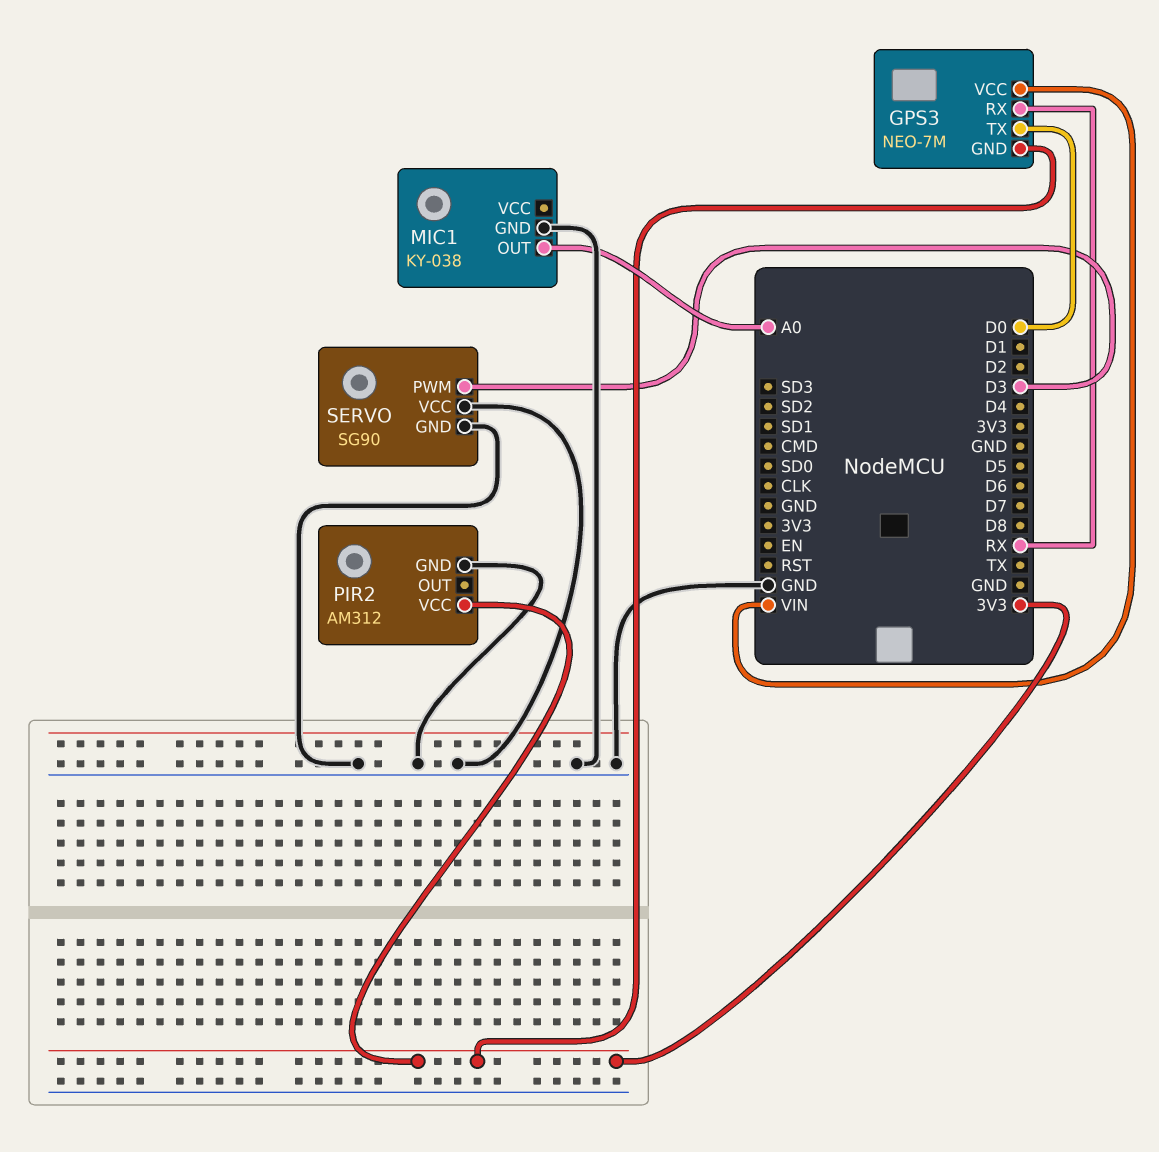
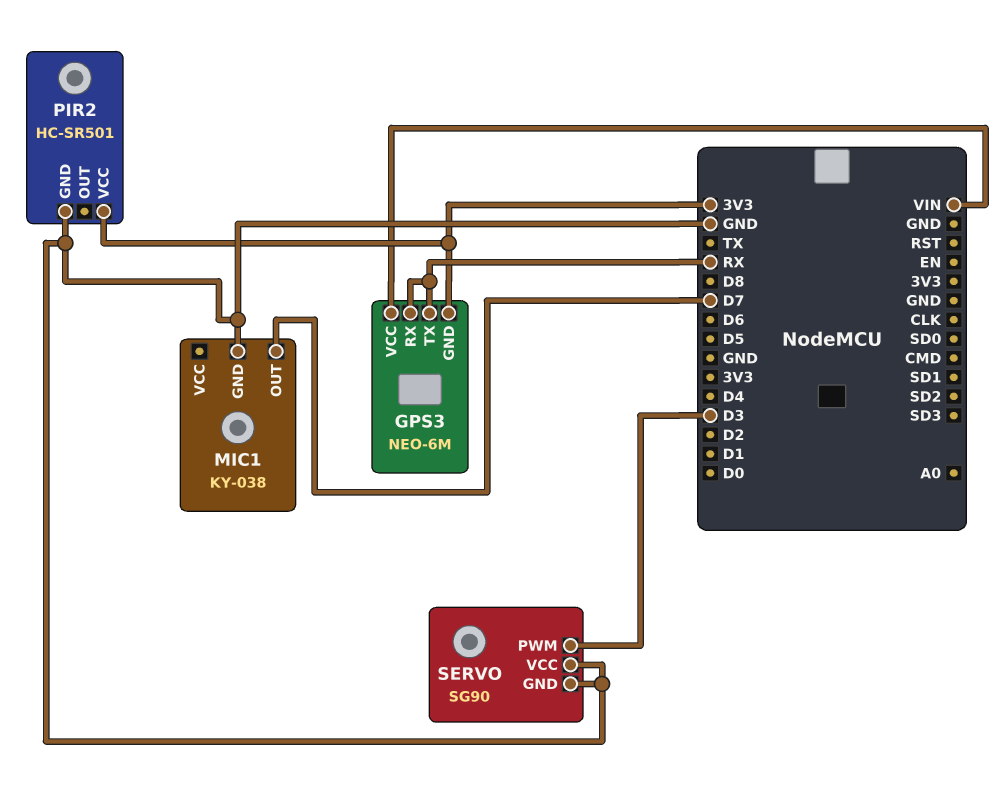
GPS3: NEO-7M -> NEO-6M
GPS3 pin TX: D0 -> RX
MIC1 pin OUT: A0 -> D7
PIR2: AM312 -> HC-SR501

